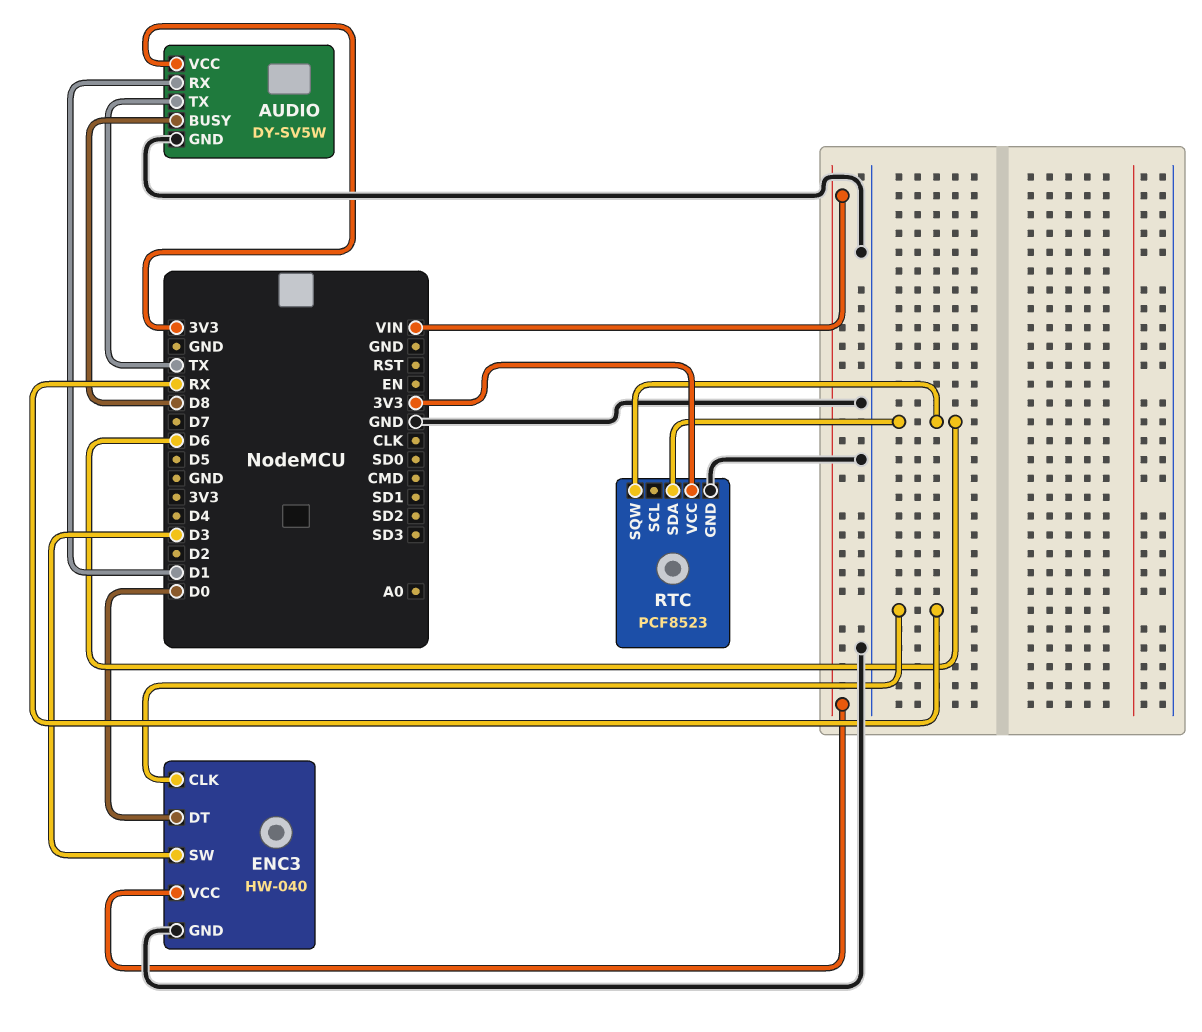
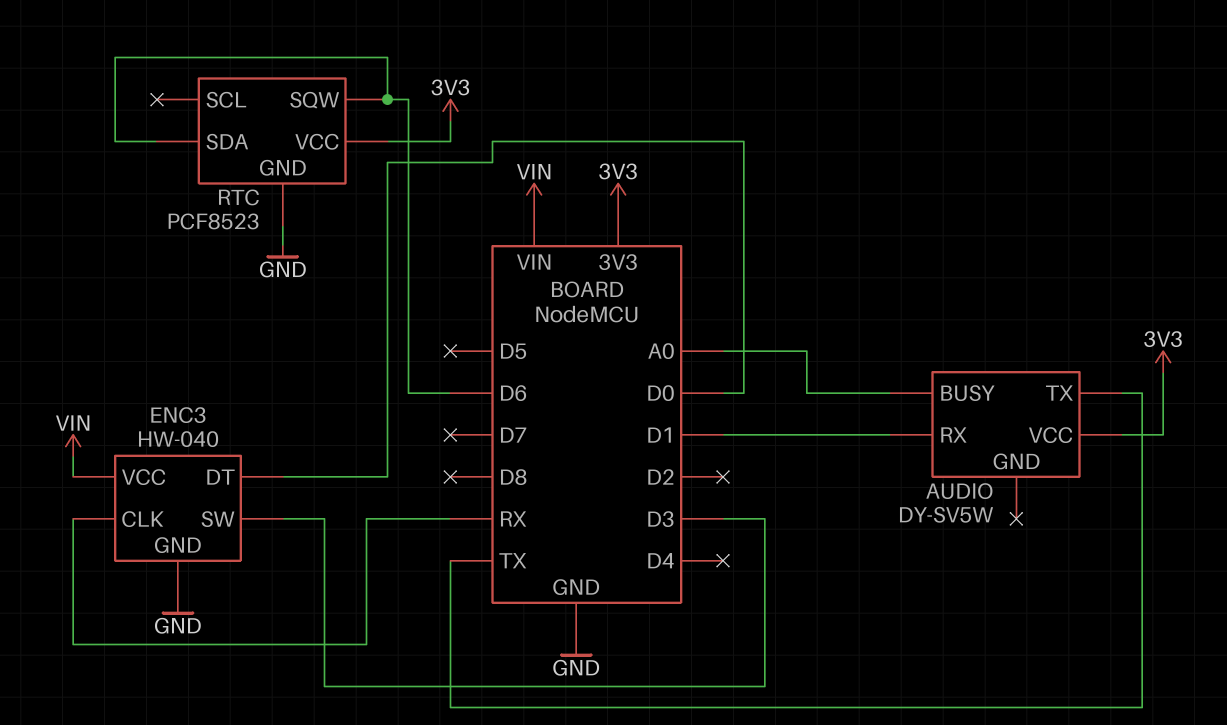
AUDIO pin BUSY: D8 -> A0
AUDIO pin GND: GND -> none

